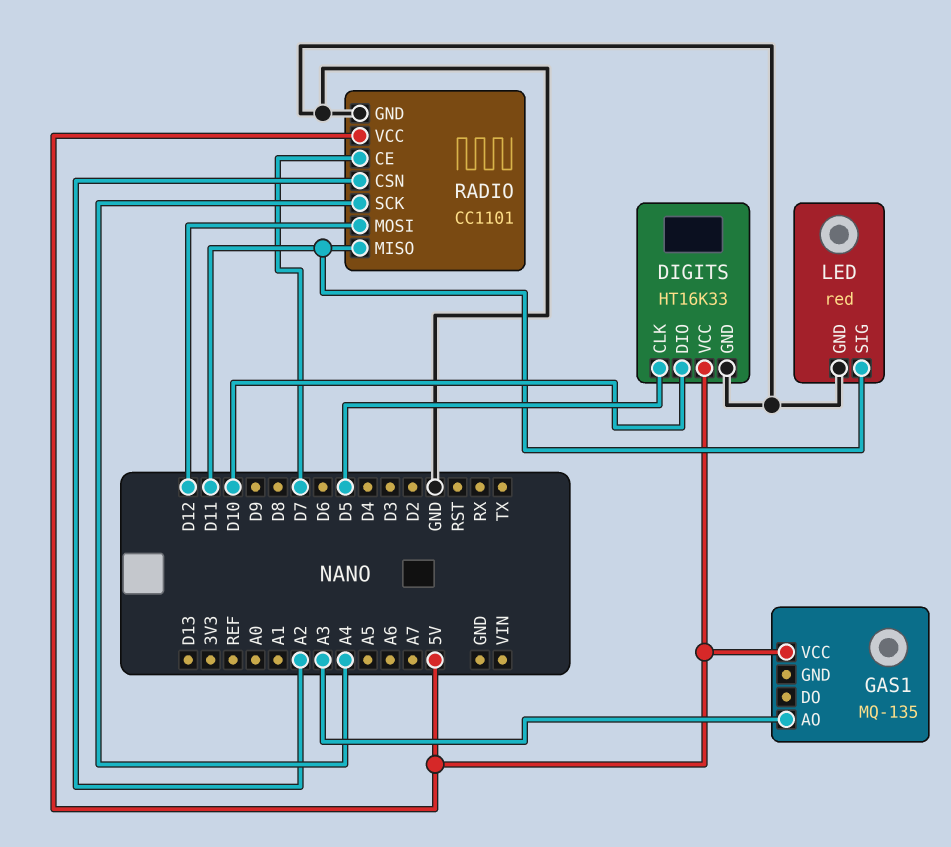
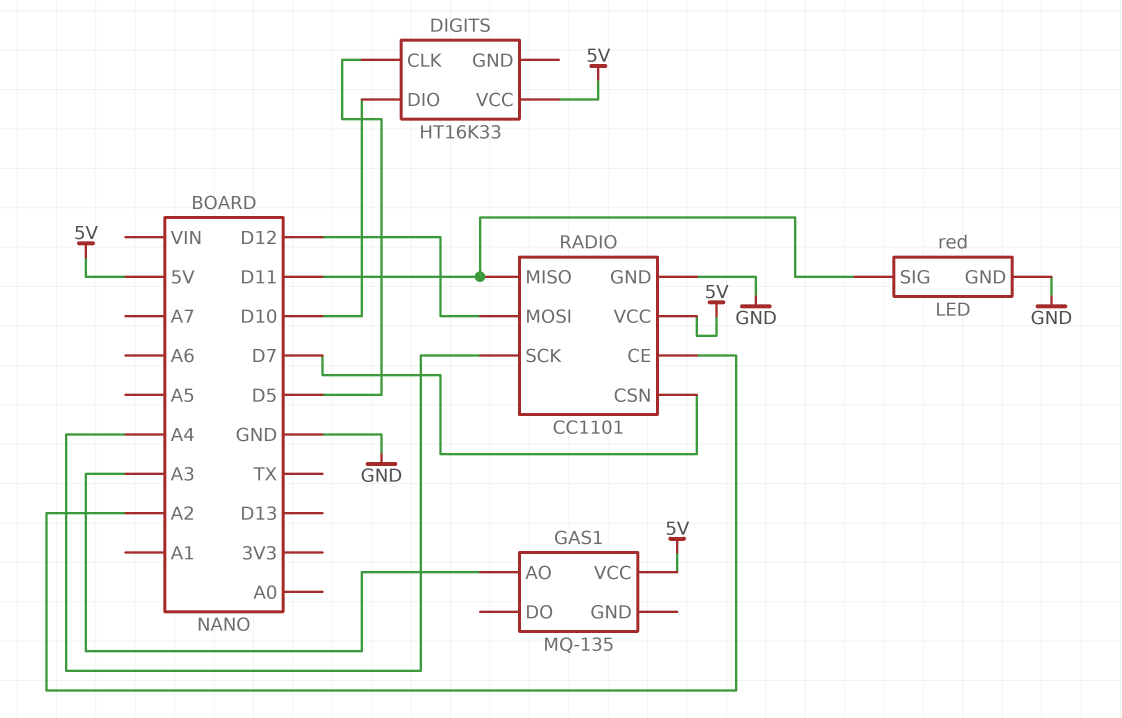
DIGITS pin GND: GND -> none
RADIO pin CE: D7 -> A2
RADIO pin CSN: A2 -> D7

